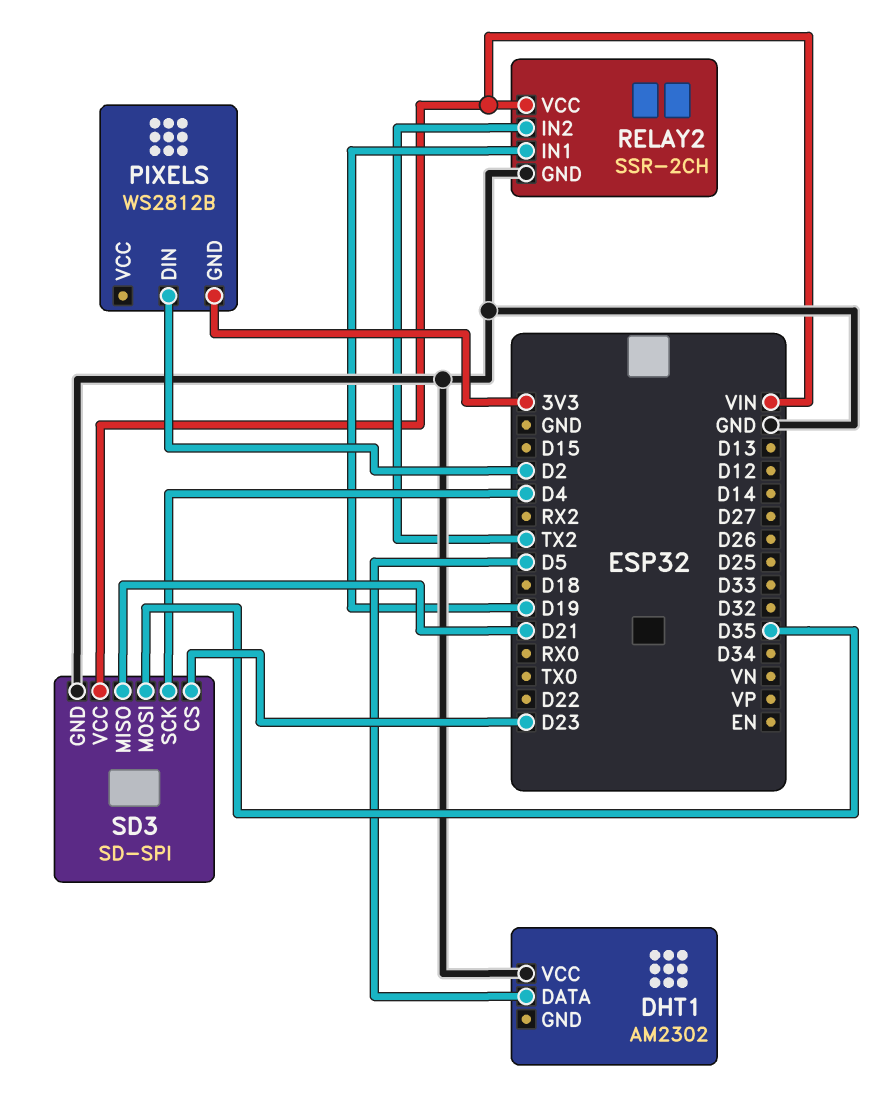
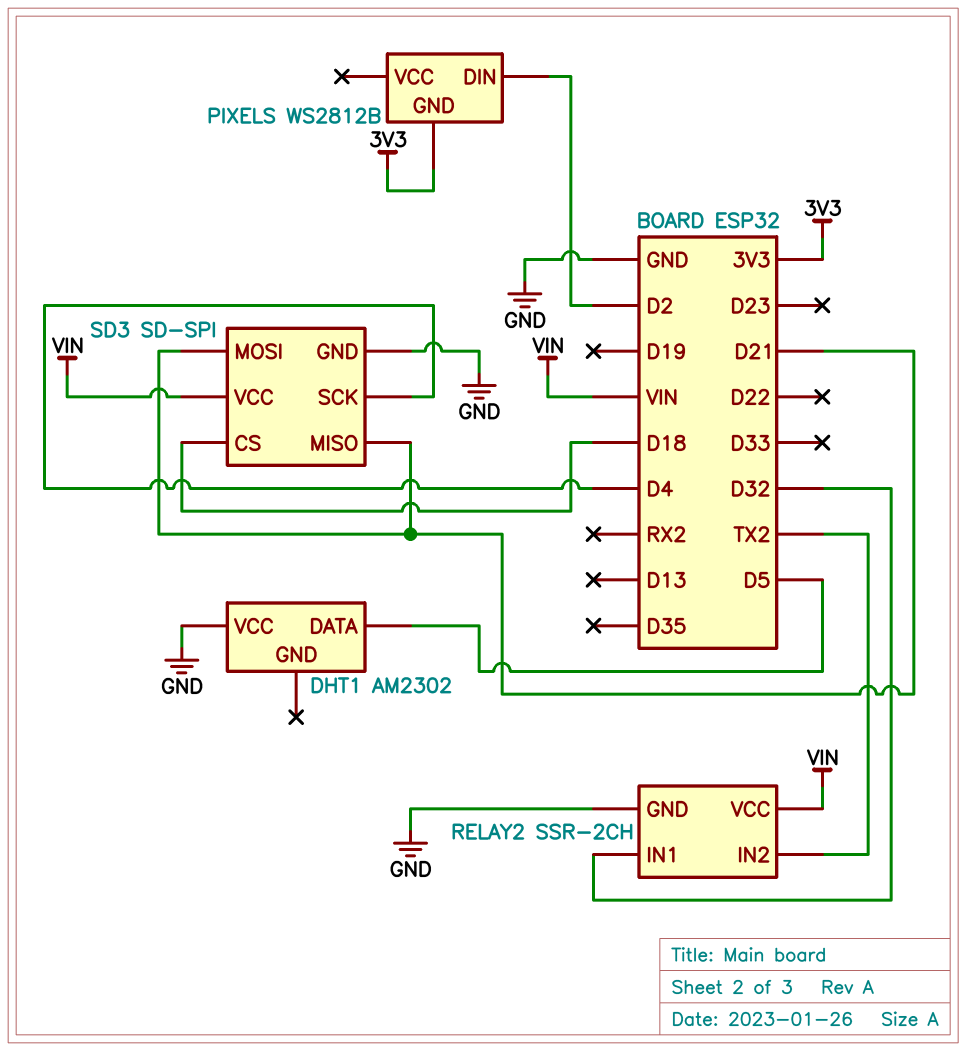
RELAY2 pin IN1: D19 -> D32
SD3 pin CS: D23 -> D18
SD3 pin MOSI: D35 -> D21

